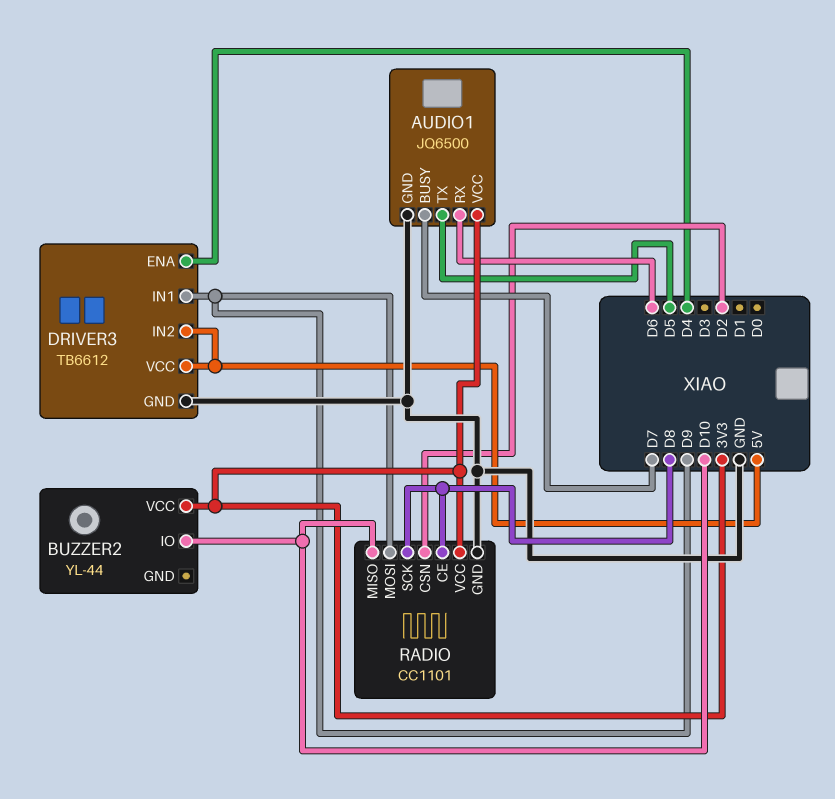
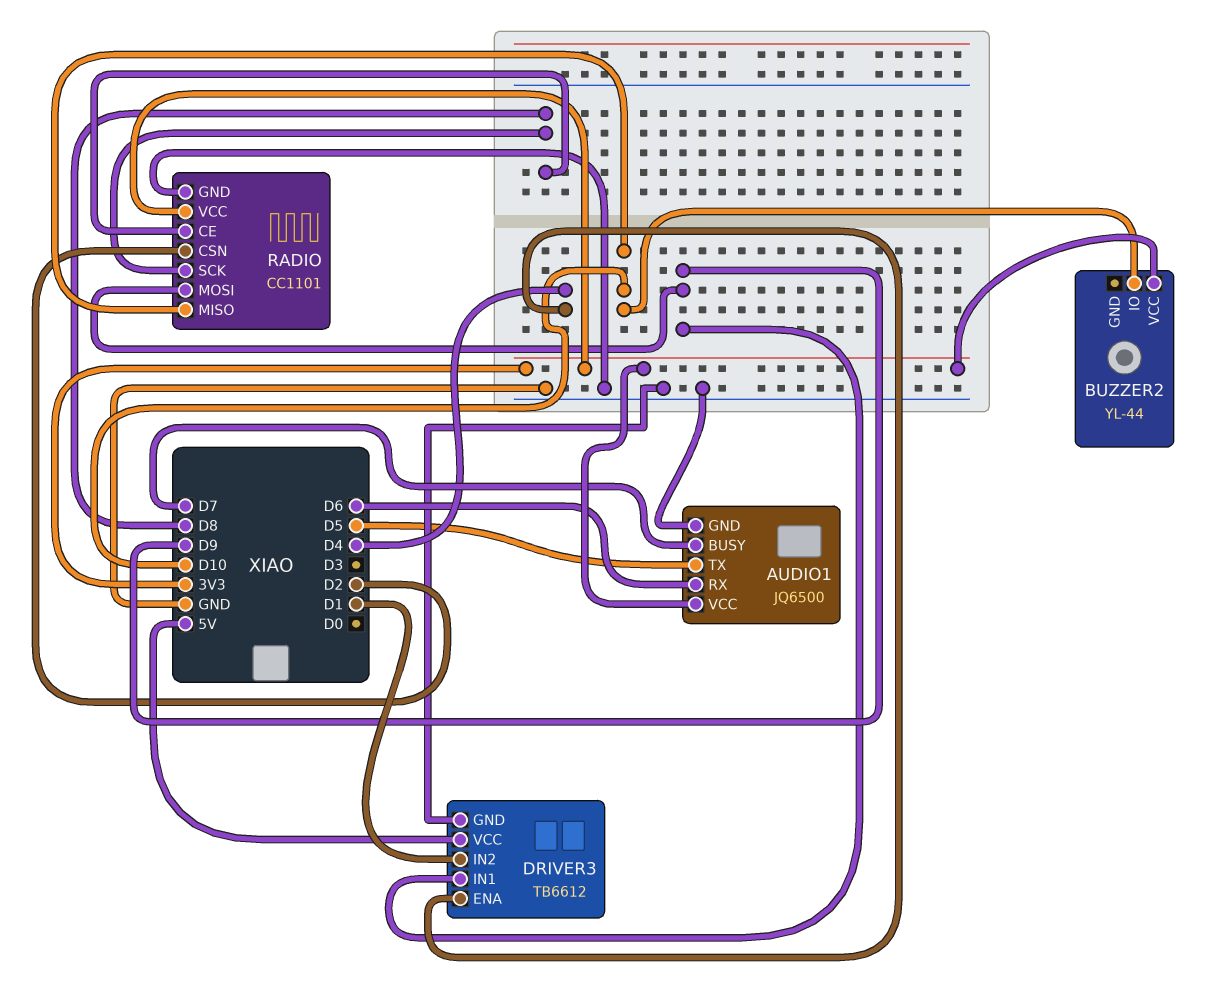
DRIVER3 pin IN2: 5V -> D1

